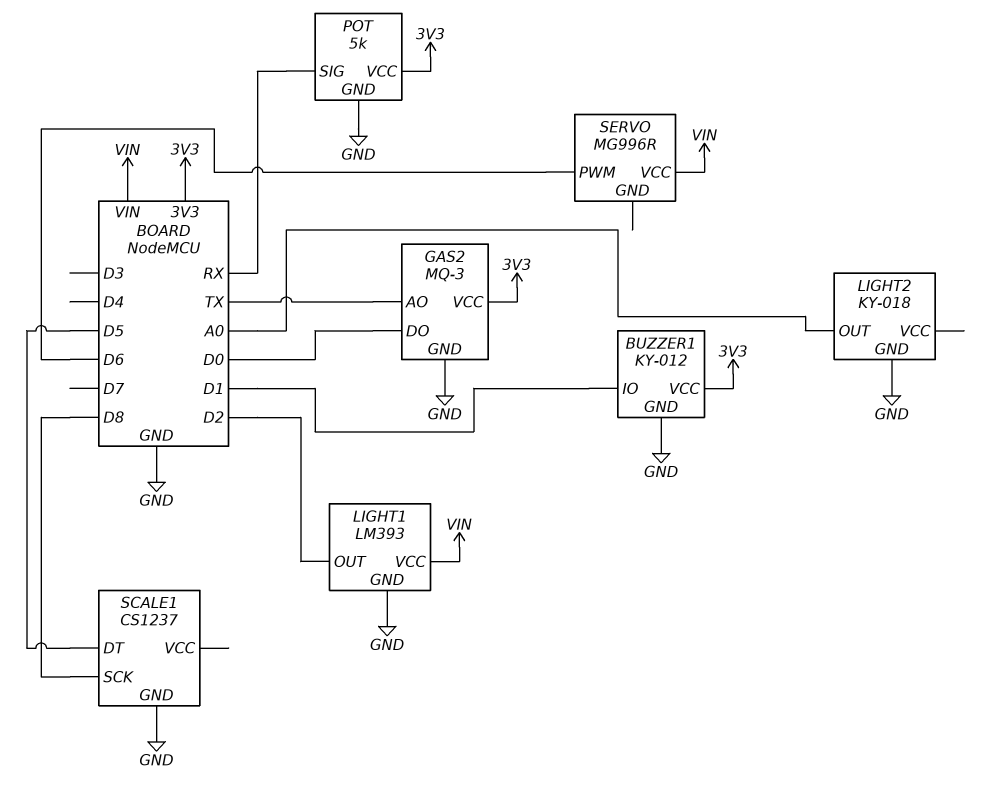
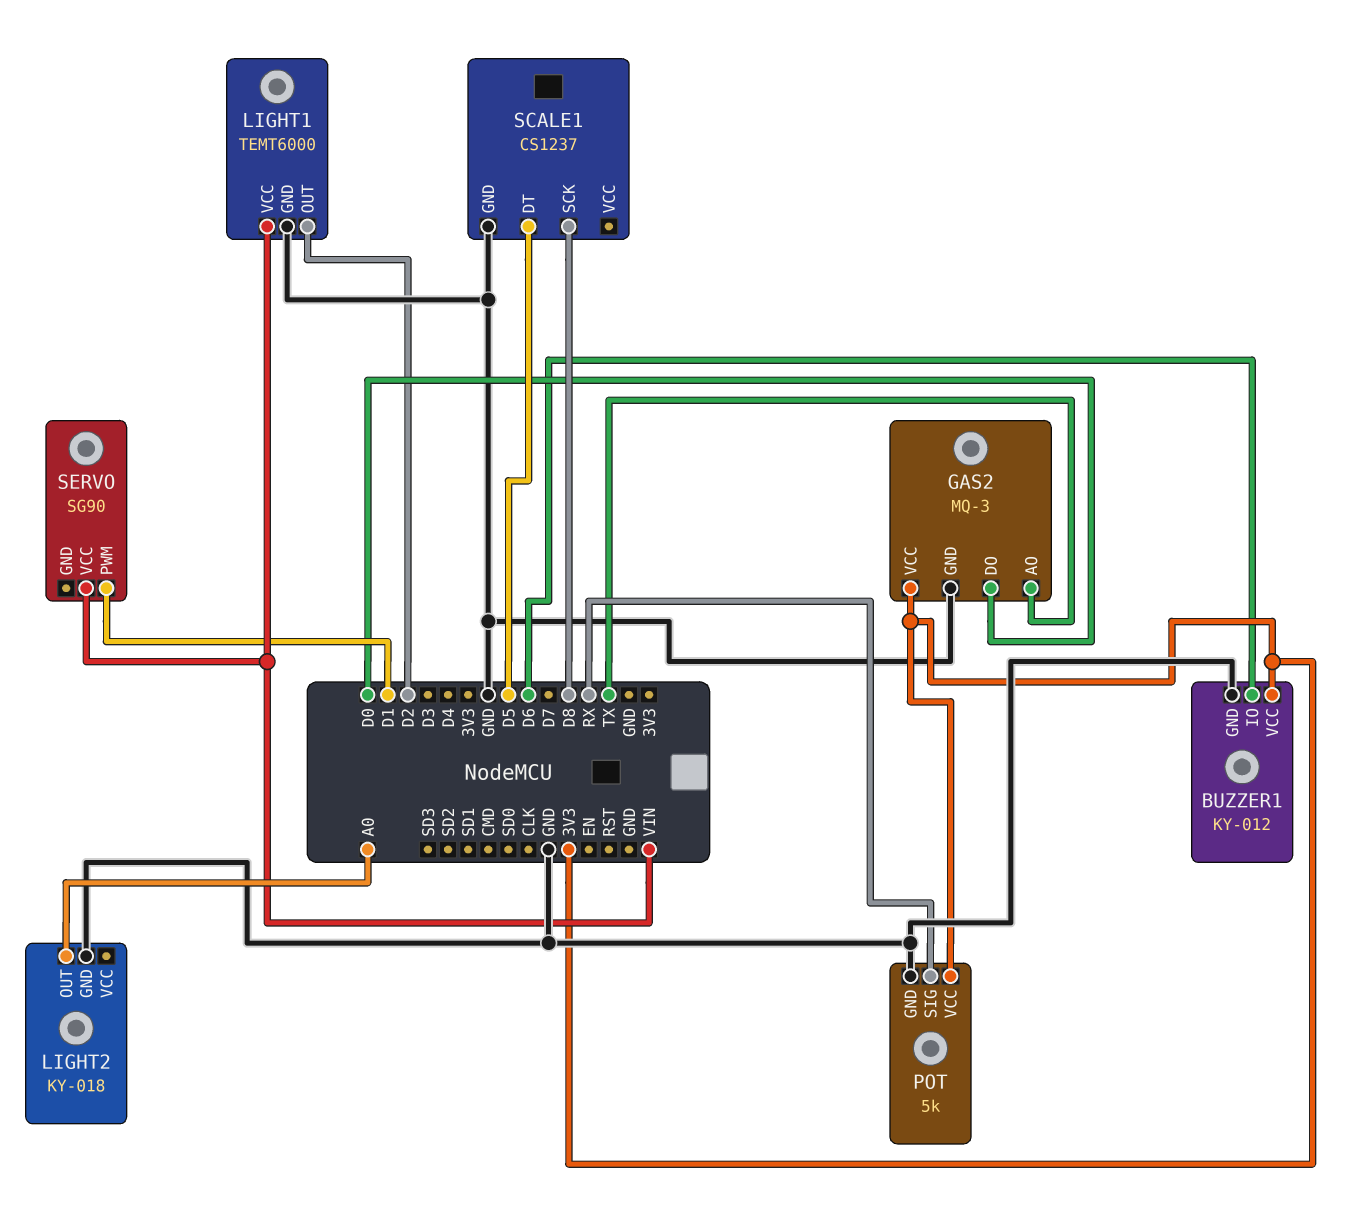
BUZZER1 pin IO: D1 -> D6
LIGHT1: LM393 -> TEMT6000
SERVO: MG996R -> SG90
SERVO pin PWM: D6 -> D1

